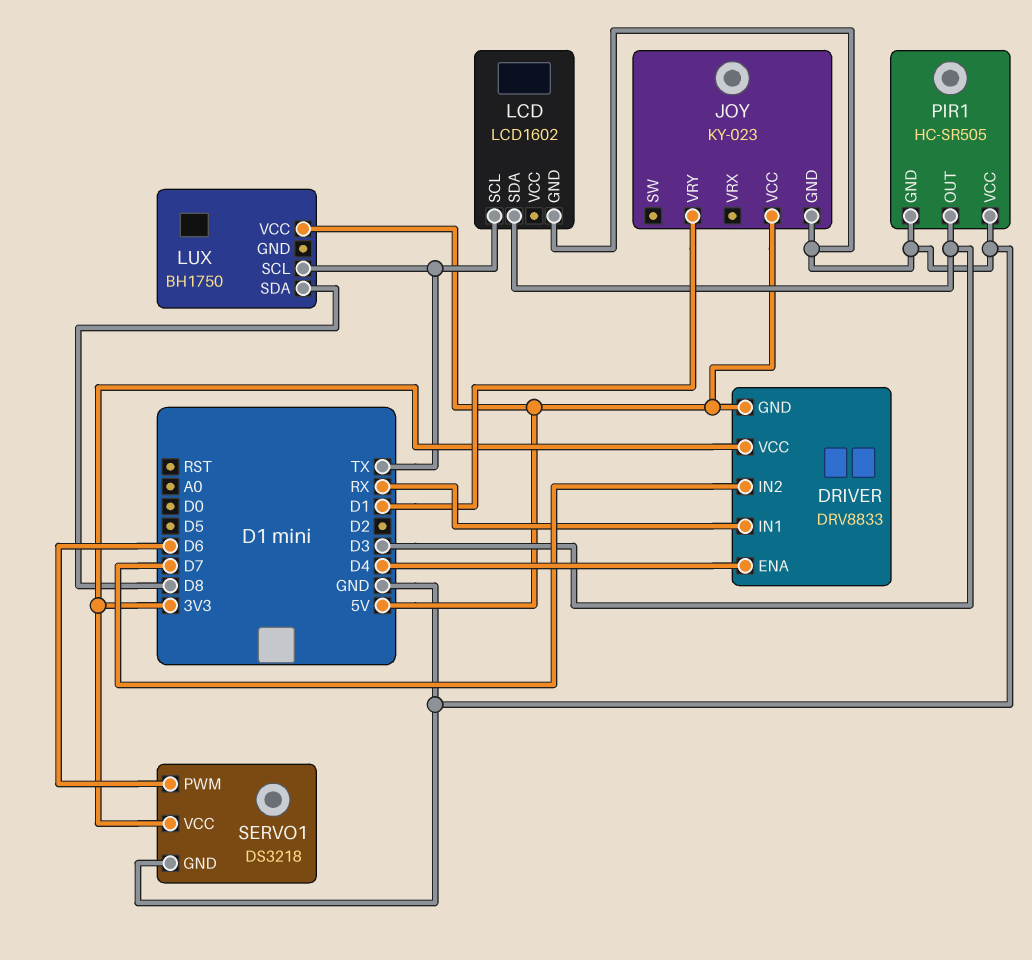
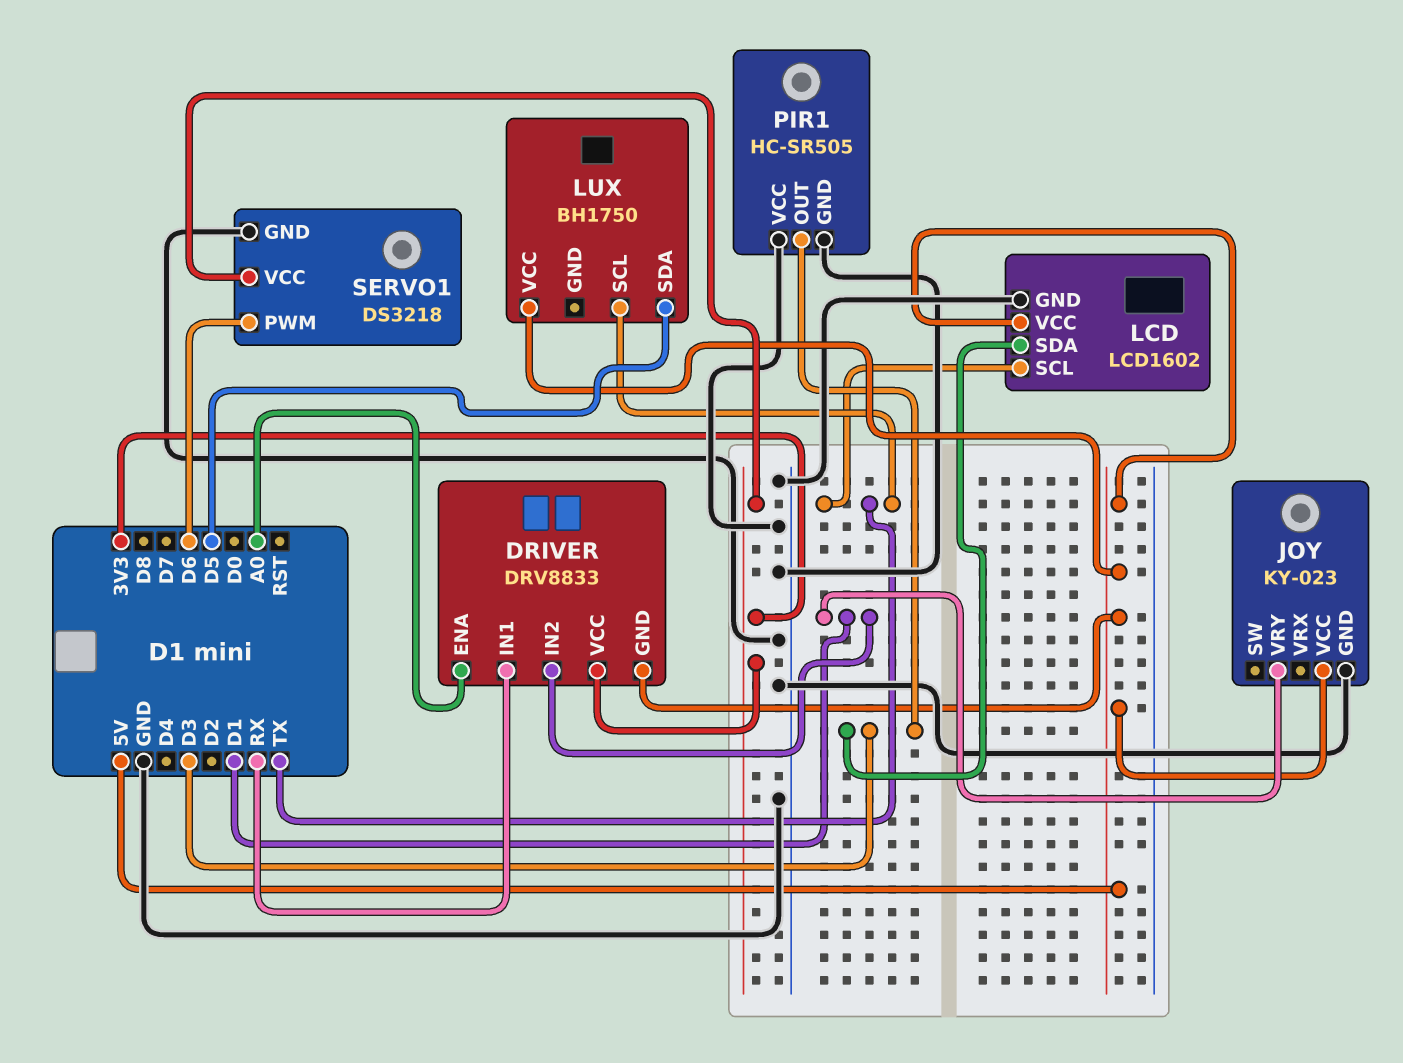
DRIVER pin ENA: D4 -> A0
DRIVER pin IN2: D7 -> D1
LCD pin VCC: none -> 5V
LUX pin SDA: D8 -> D5

